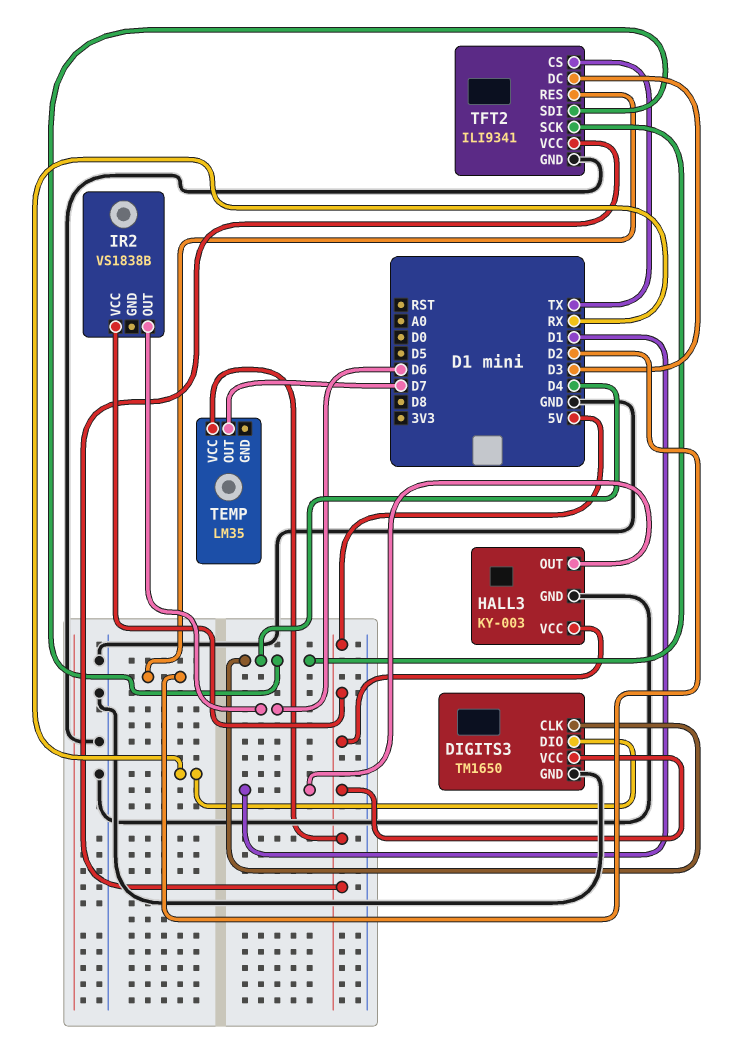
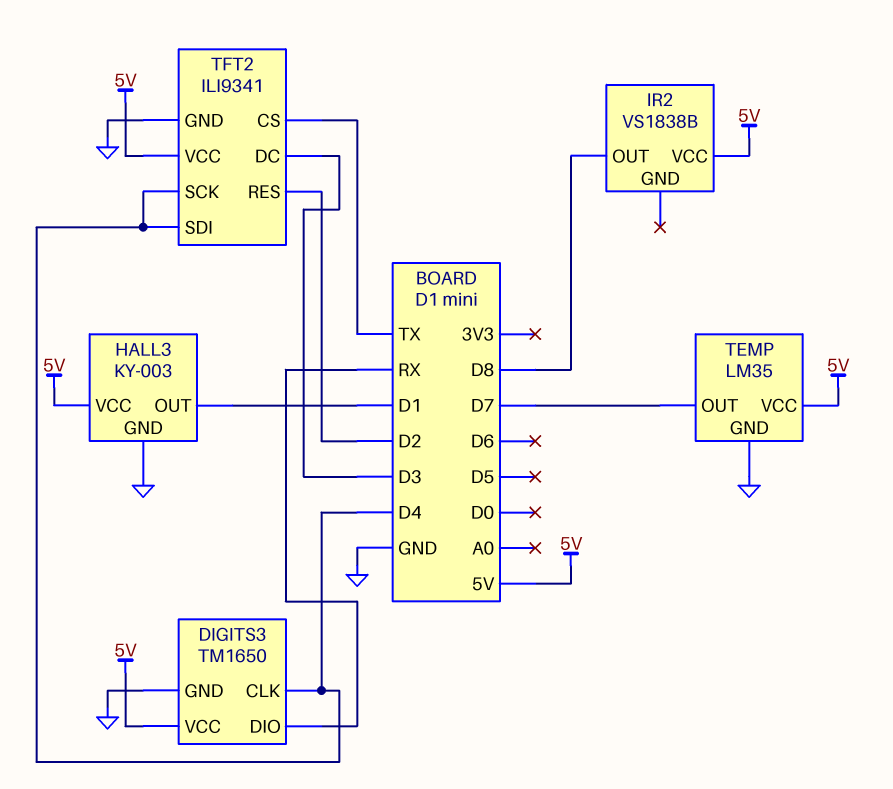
IR2 pin OUT: D6 -> D8
TEMP pin GND: none -> GND

